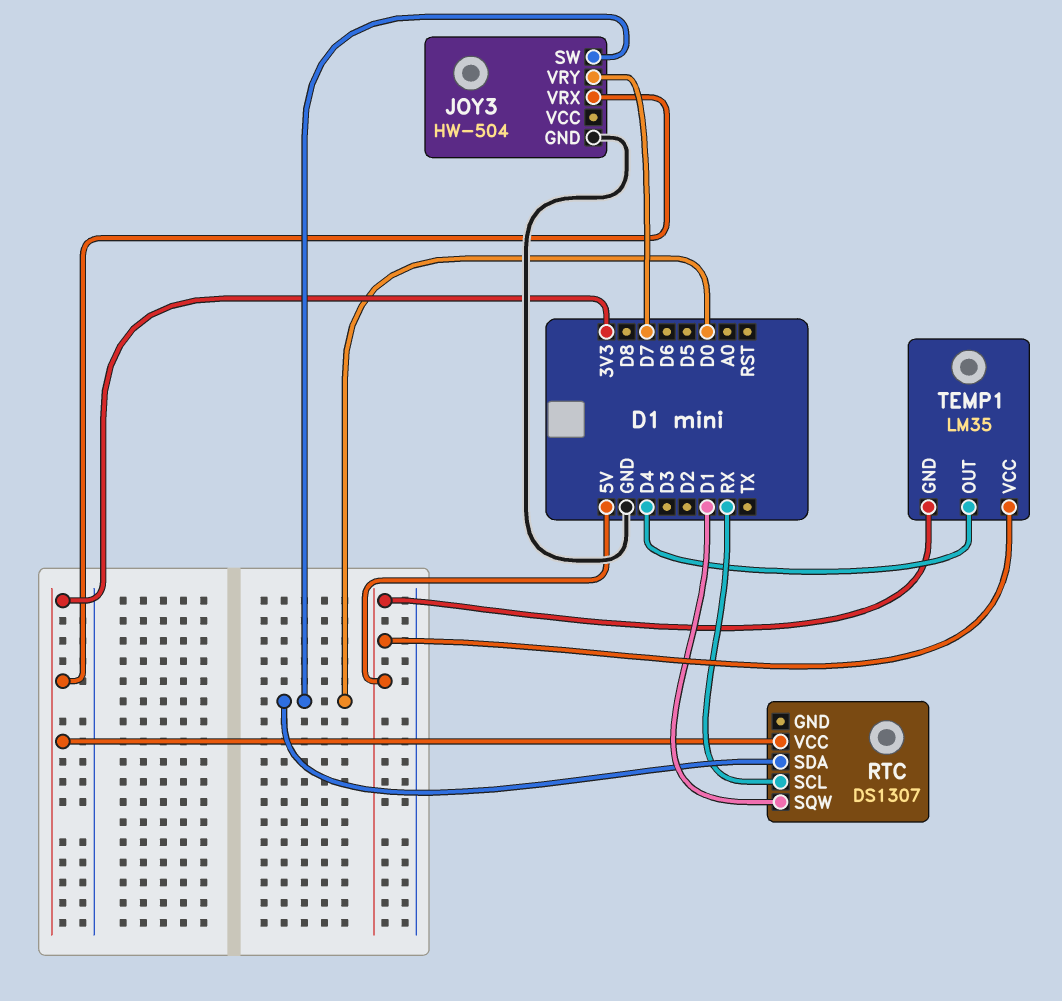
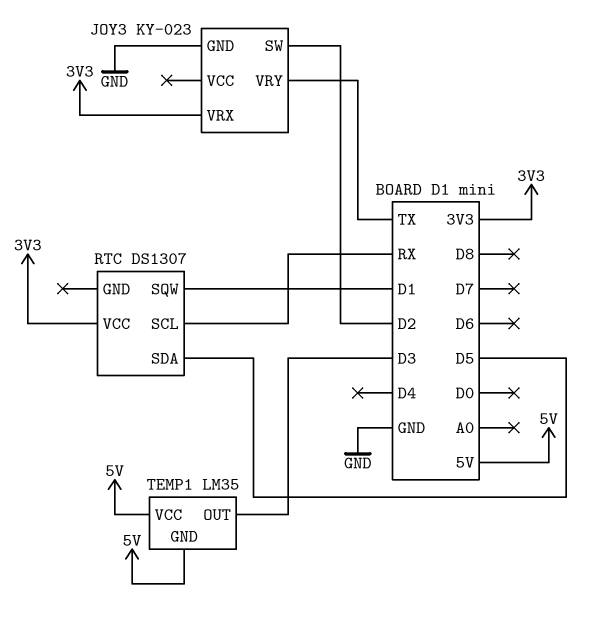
JOY3: HW-504 -> KY-023
JOY3 pin SW: D0 -> D2
JOY3 pin VRY: D7 -> TX
RTC pin SDA: D0 -> D5
TEMP1 pin OUT: D4 -> D3

